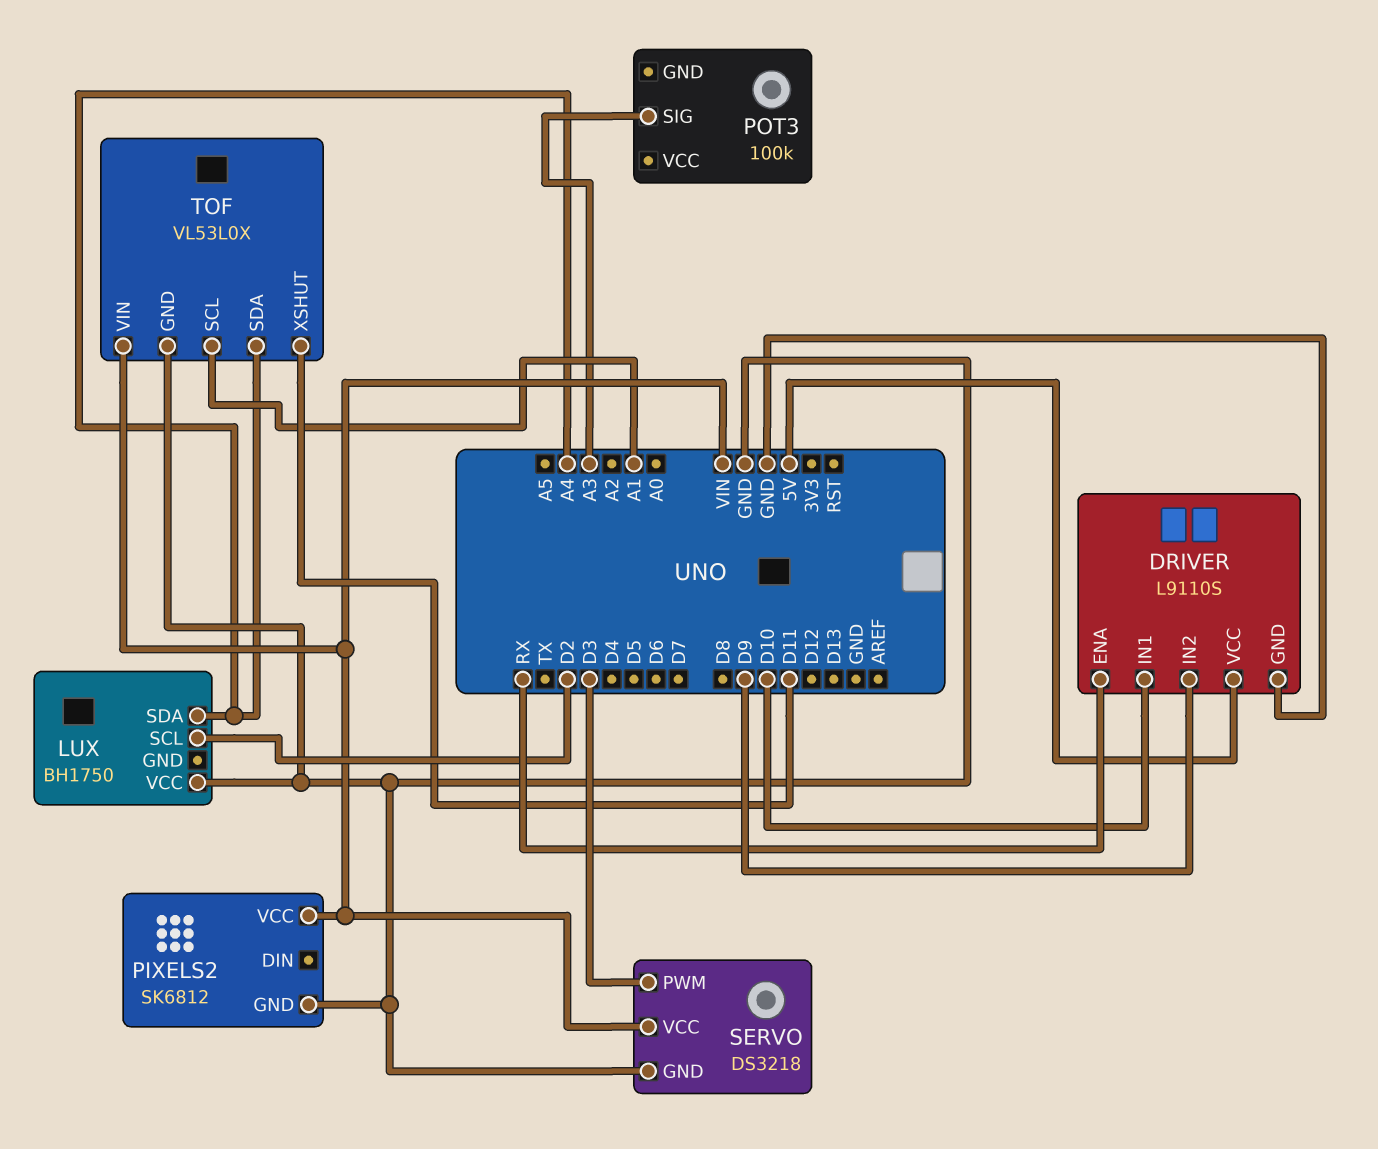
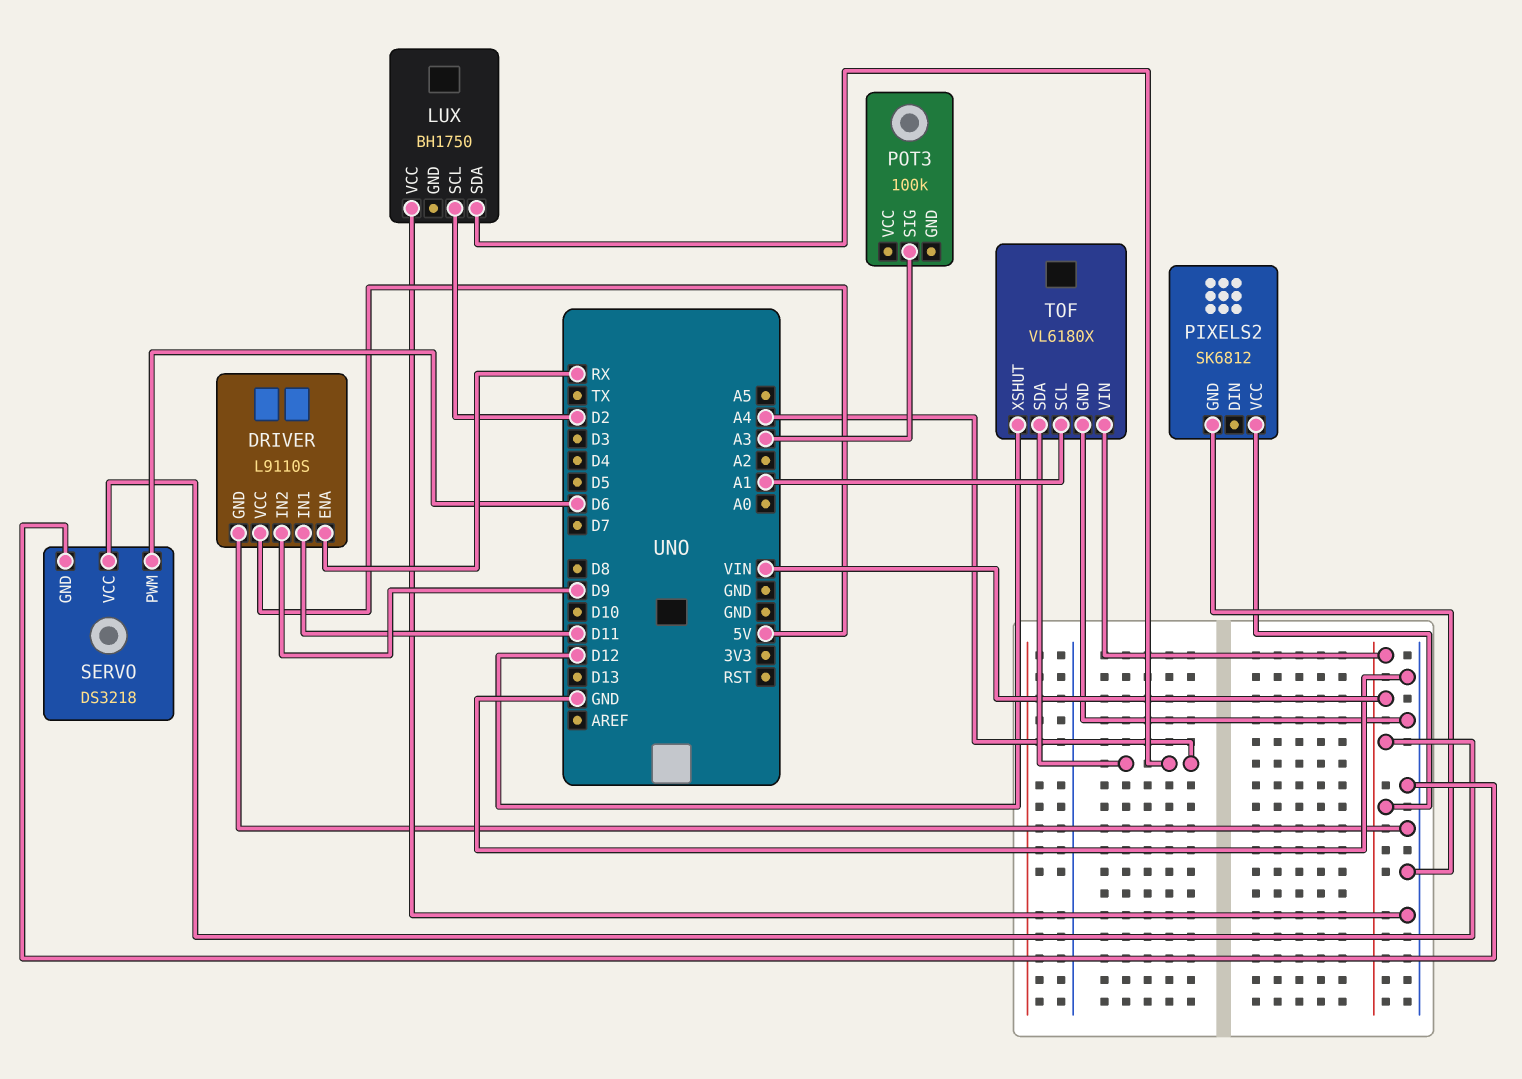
DRIVER pin IN1: D10 -> D11
SERVO pin PWM: D3 -> D6
TOF: VL53L0X -> VL6180X
TOF pin XSHUT: D11 -> D12

